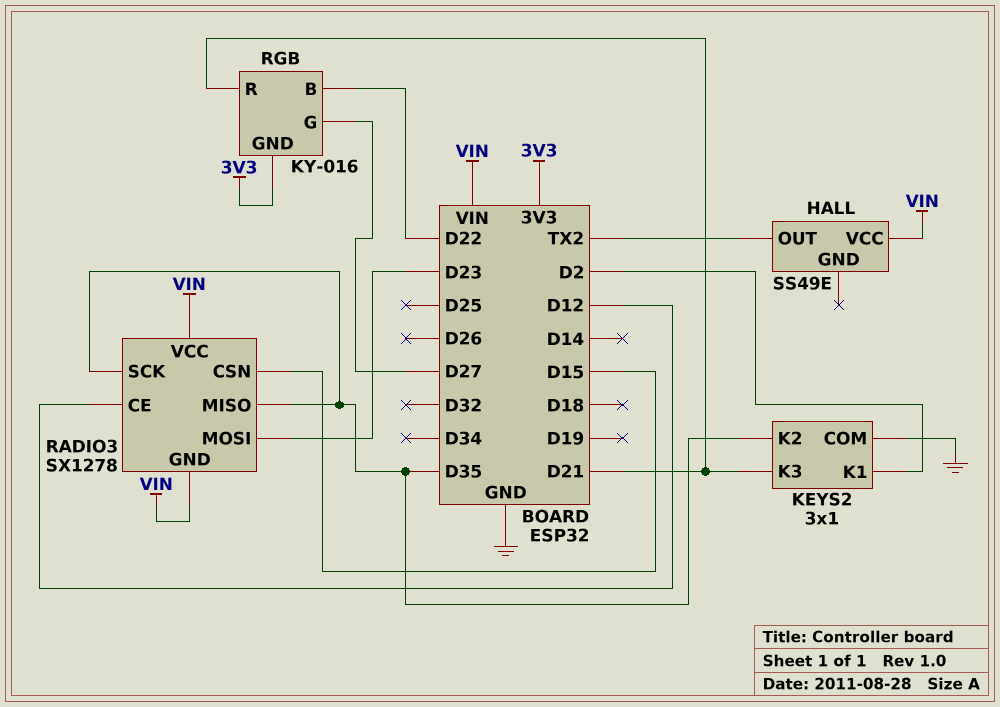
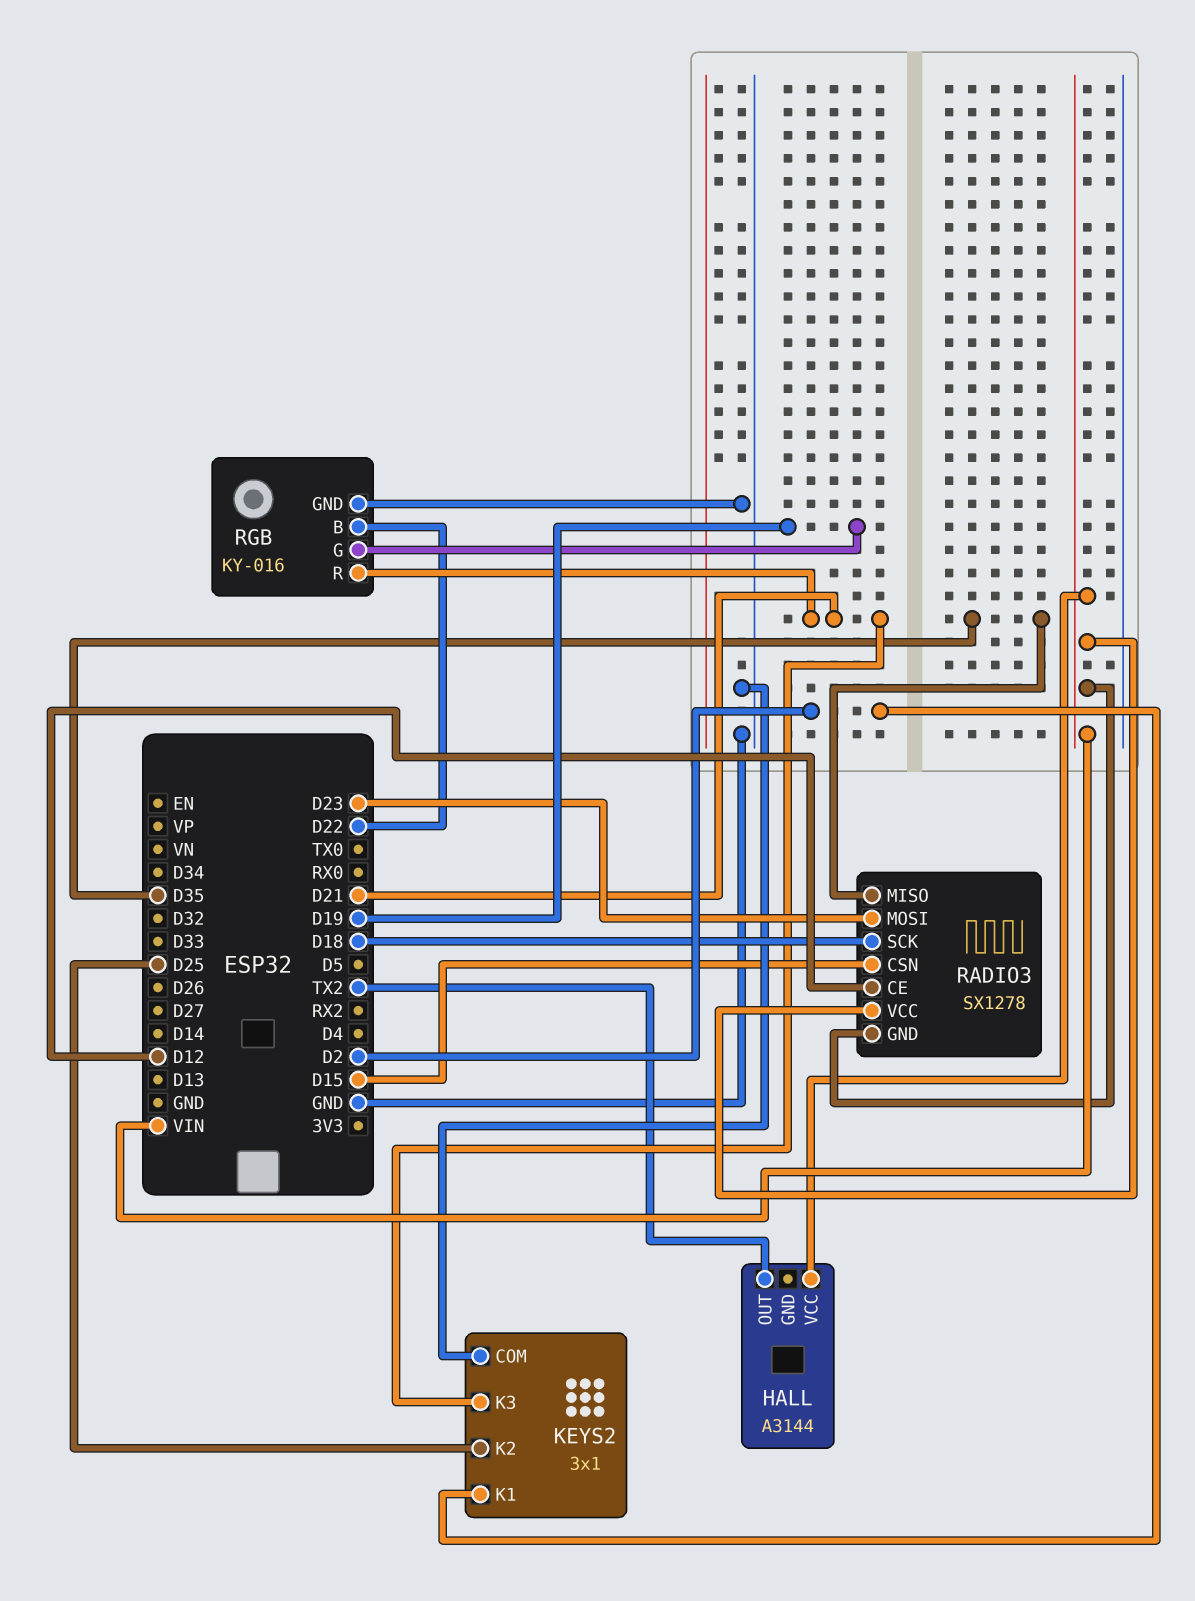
HALL: SS49E -> A3144
KEYS2 pin K2: D35 -> D25
RADIO3 pin SCK: D35 -> D18
RGB pin G: D27 -> D19
RGB pin GND: 3V3 -> GND

